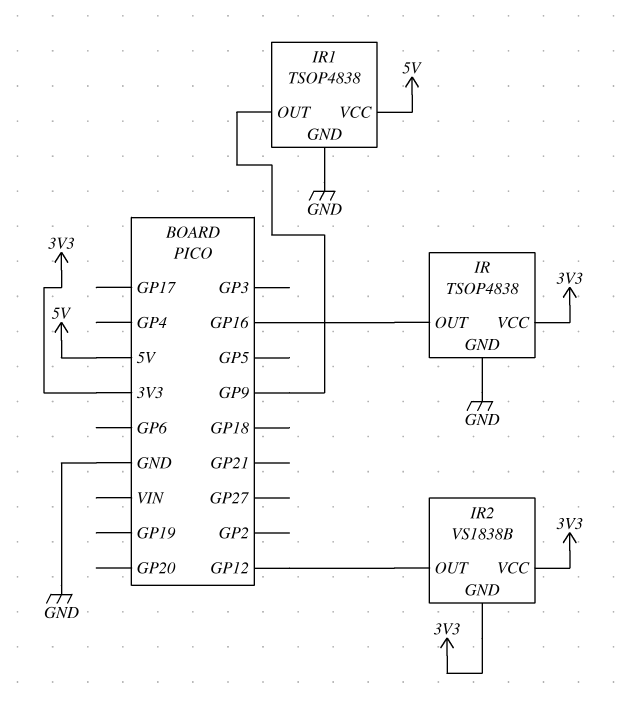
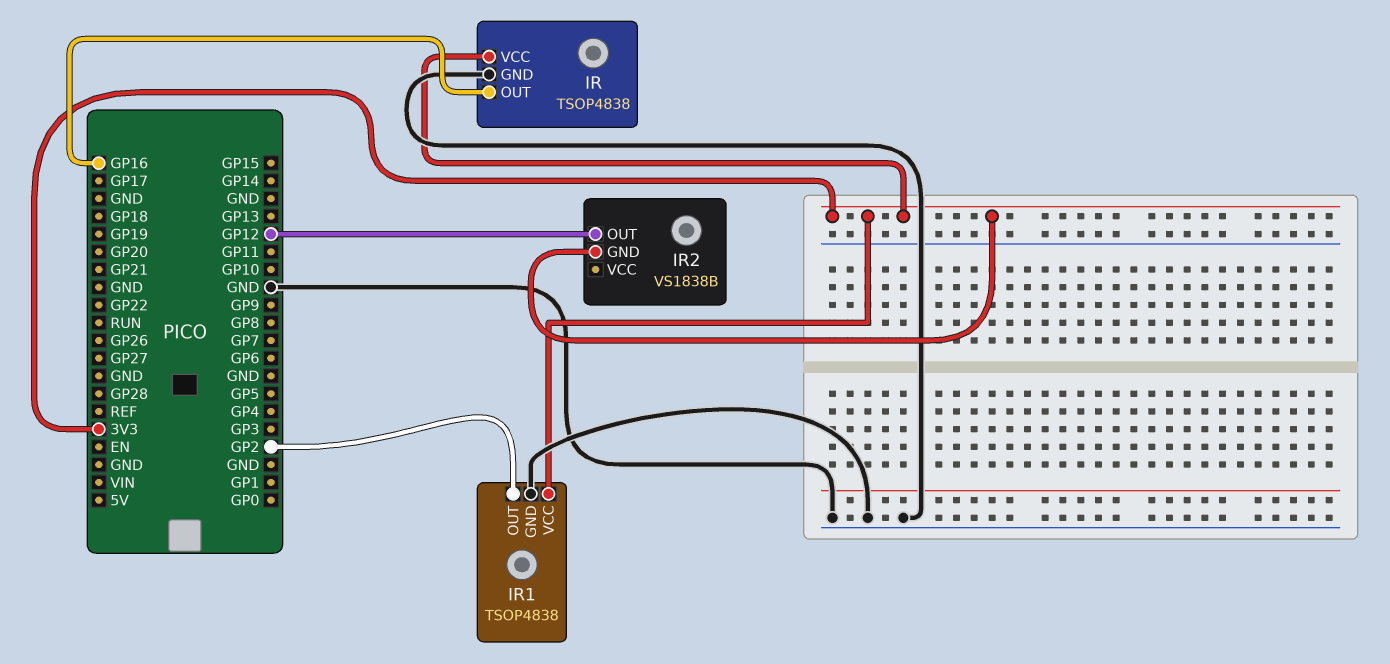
IR1 pin OUT: GP9 -> GP2
IR1 pin VCC: 5V -> 3V3
IR2 pin VCC: 3V3 -> none

